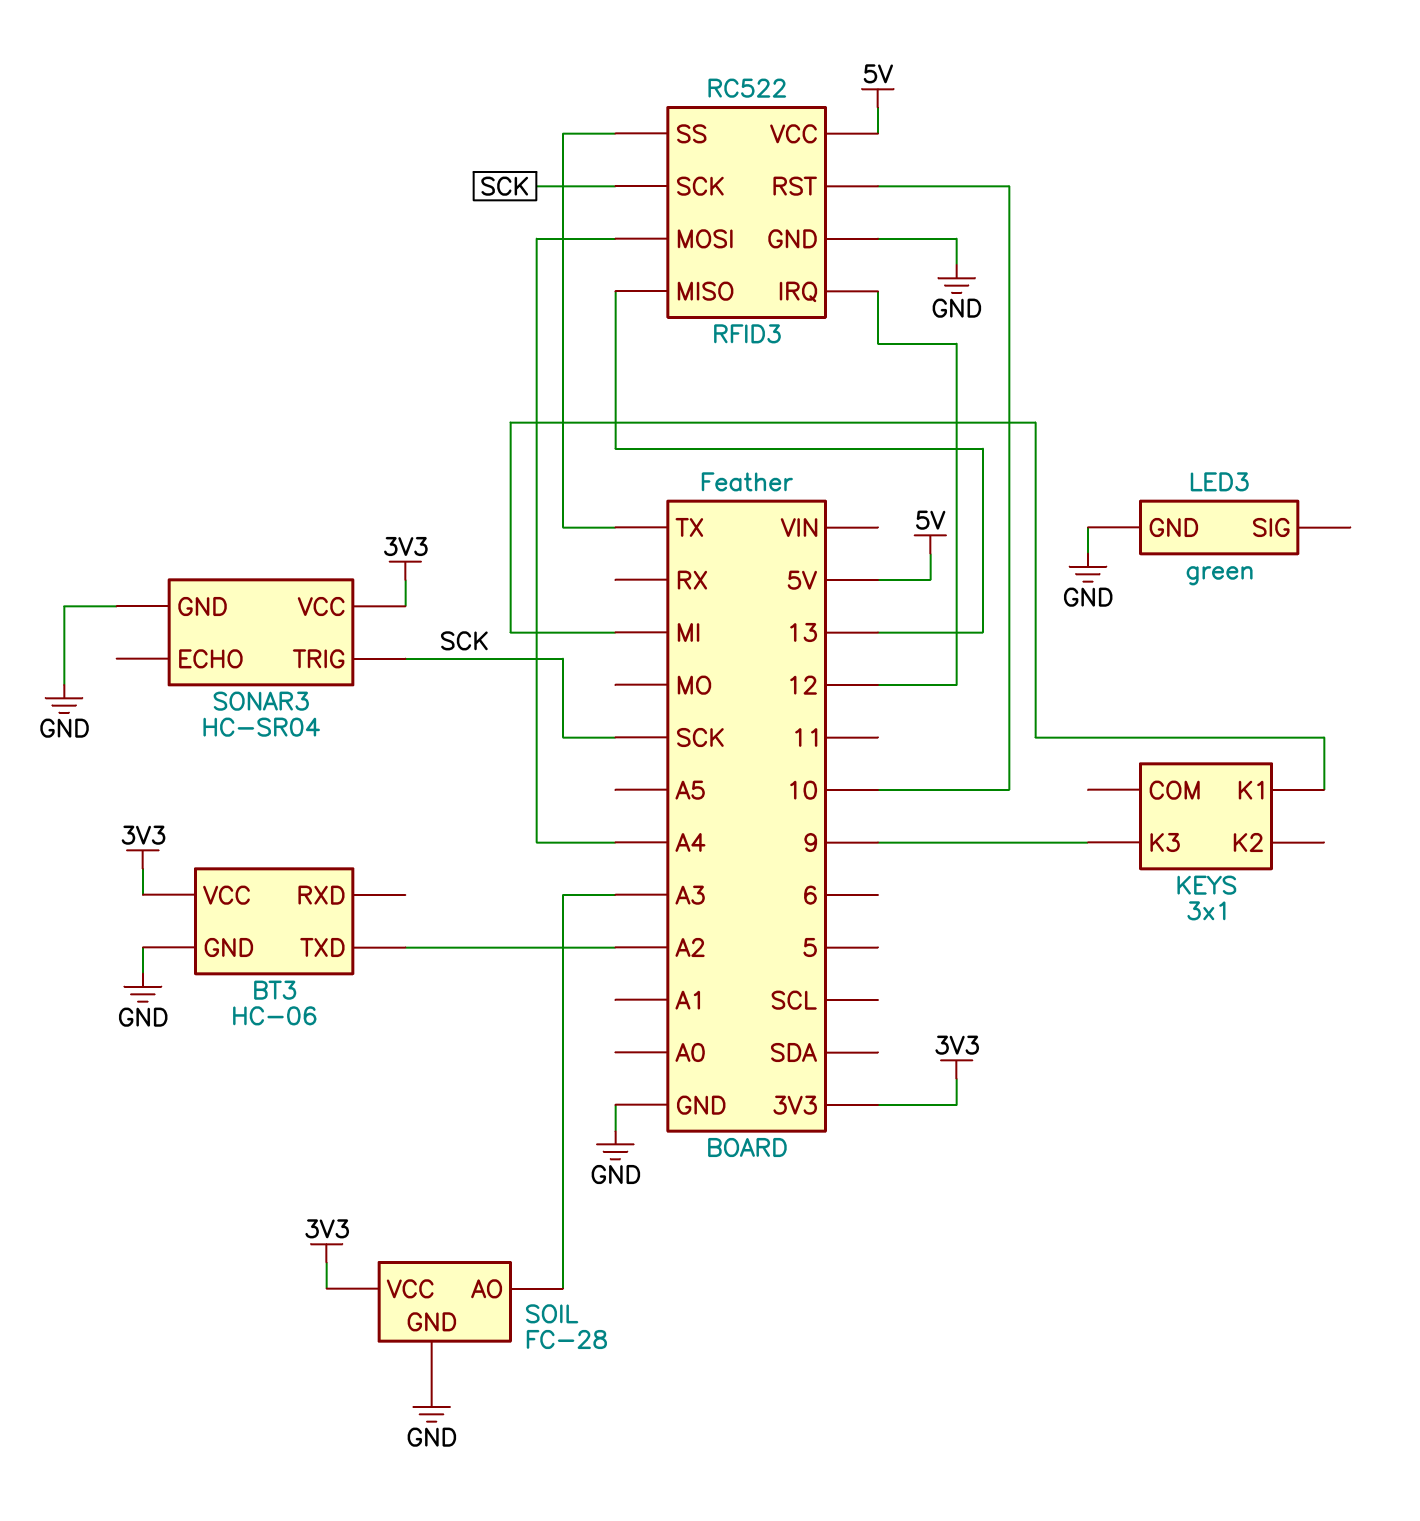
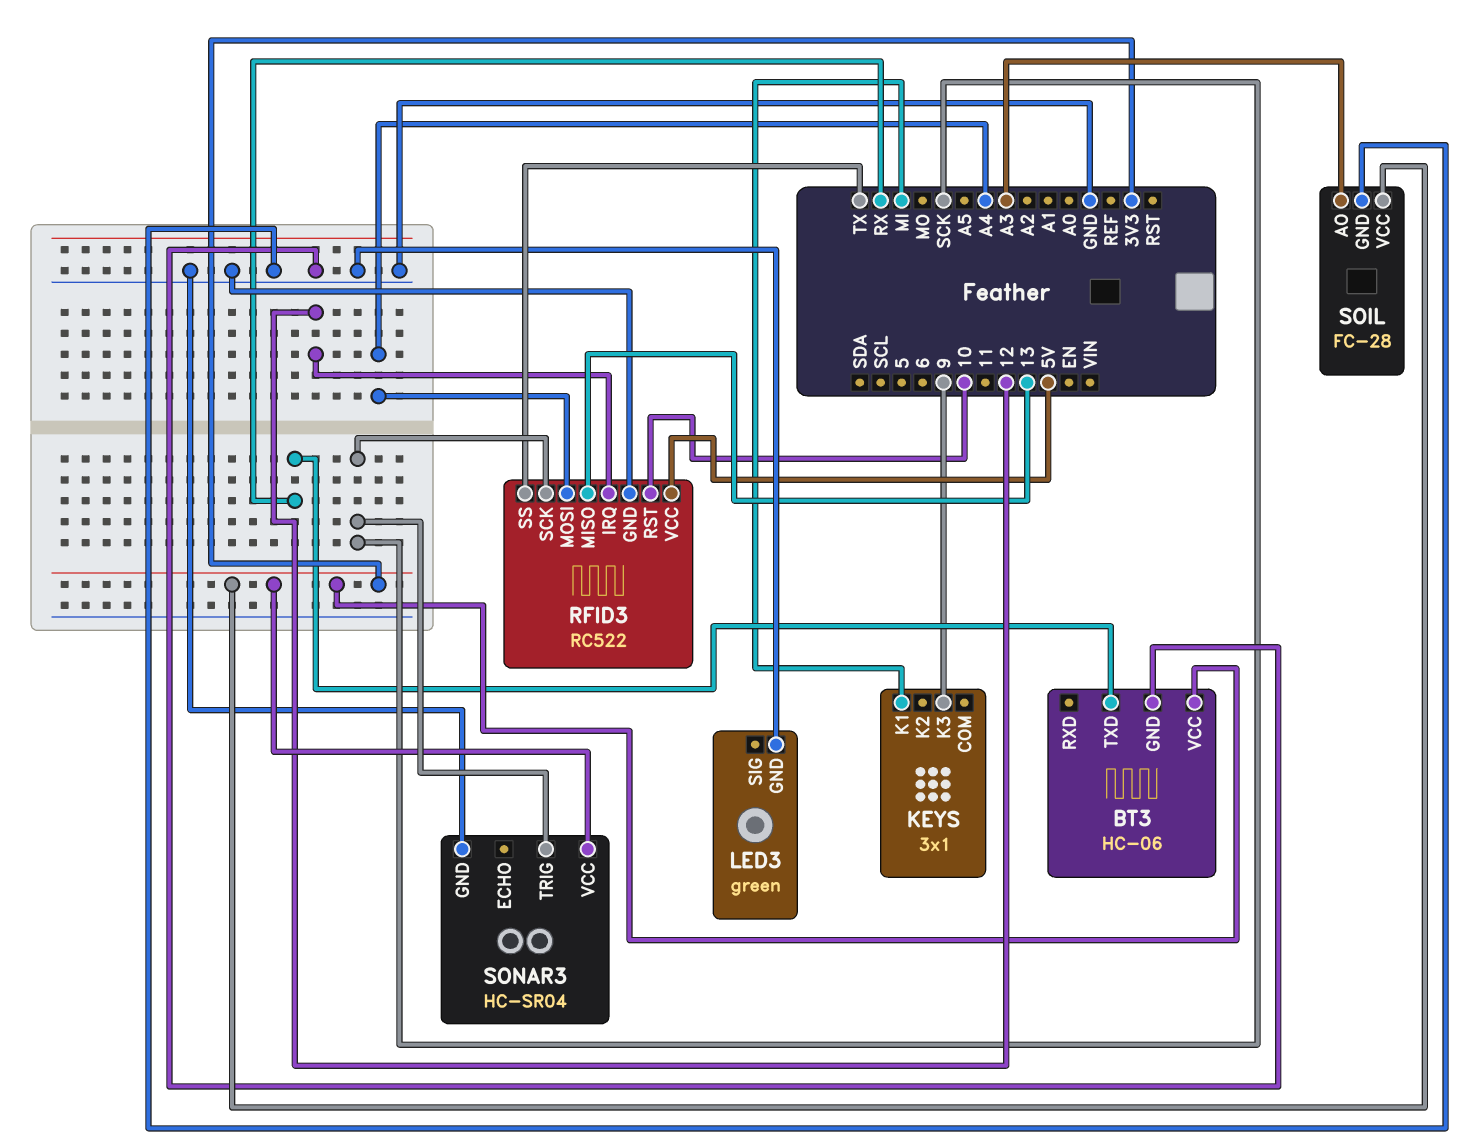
BT3 pin TXD: A2 -> RX

